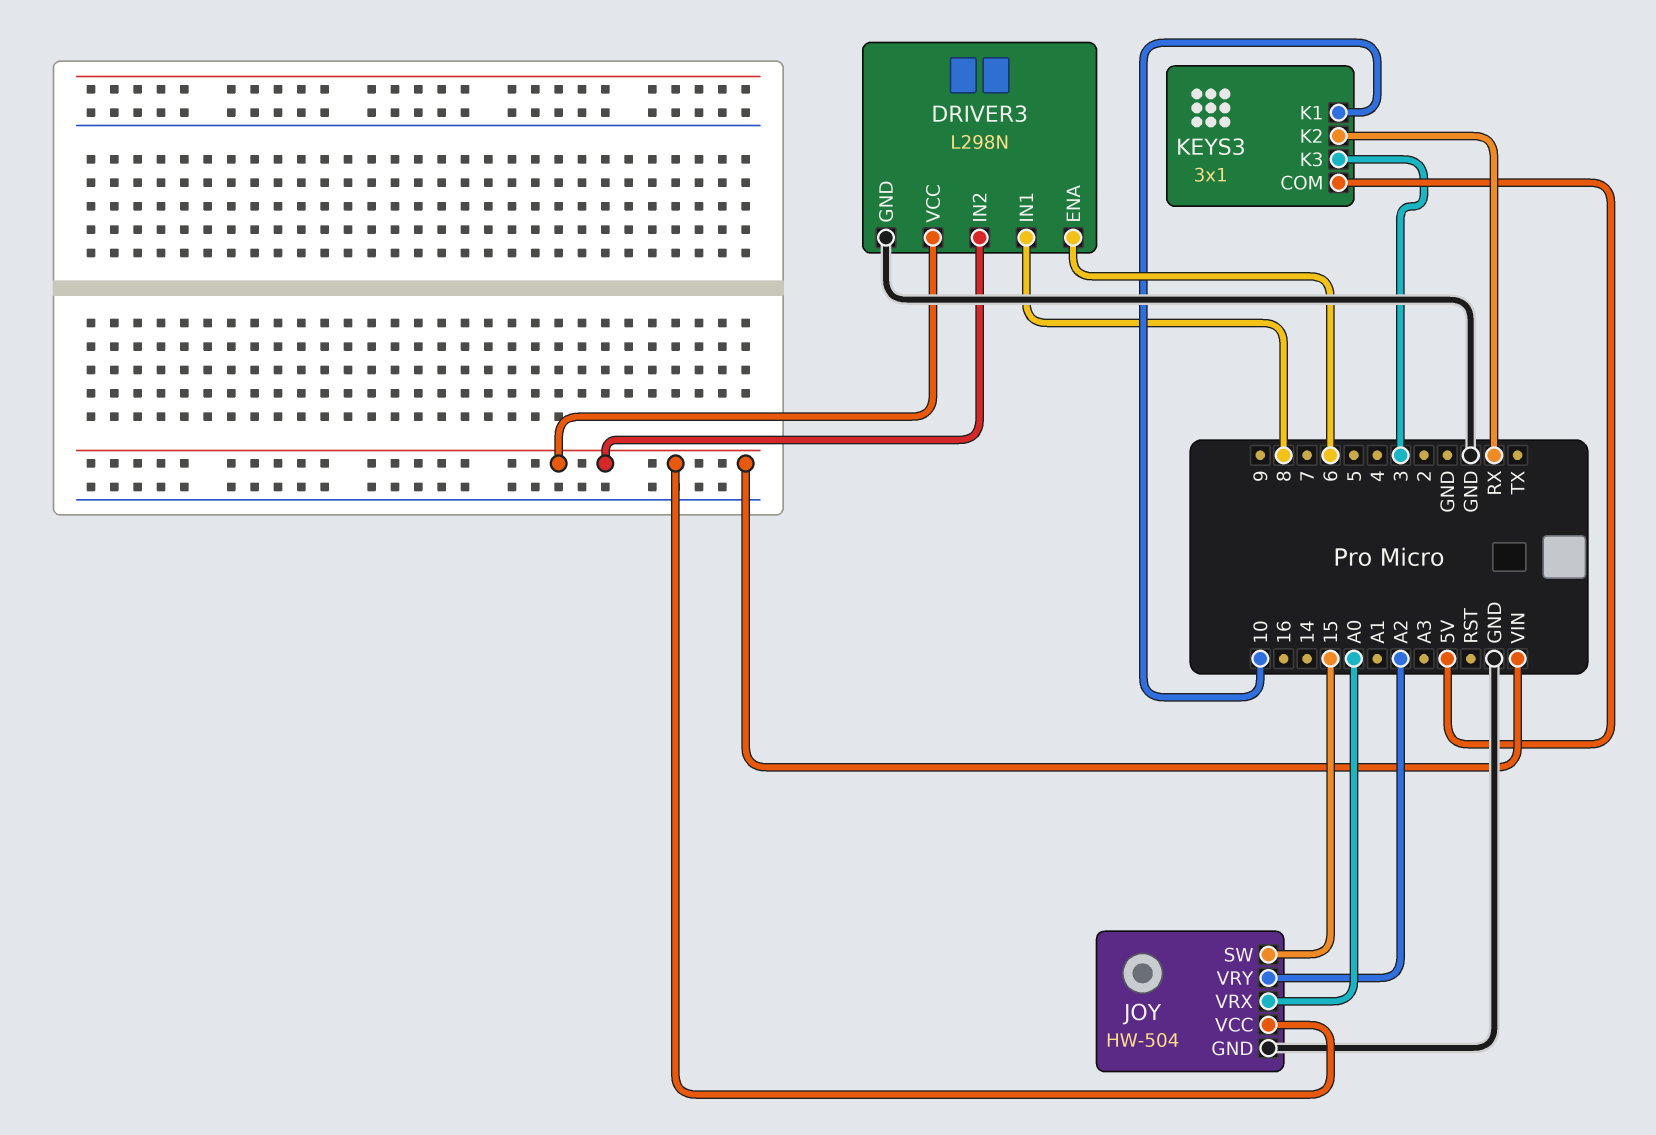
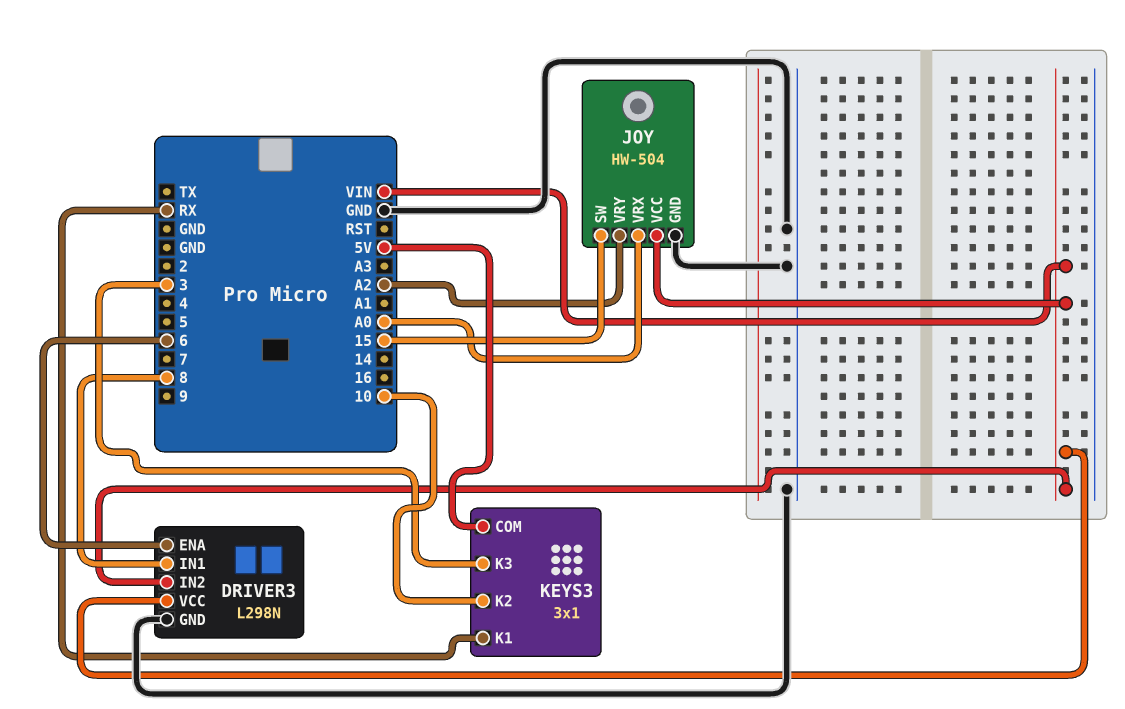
KEYS3 pin K1: 10 -> RX
KEYS3 pin K2: RX -> 10

